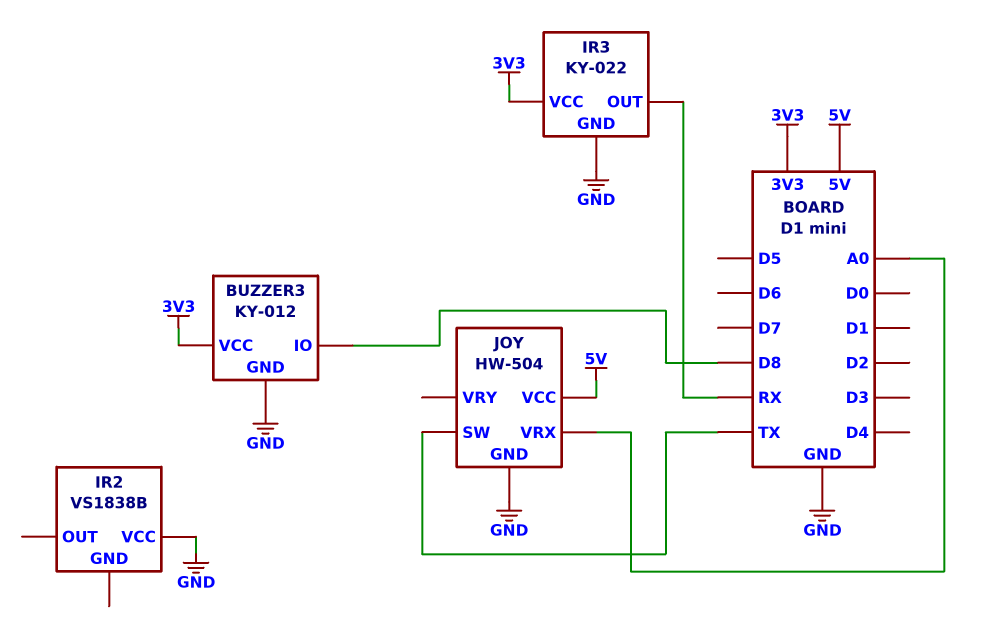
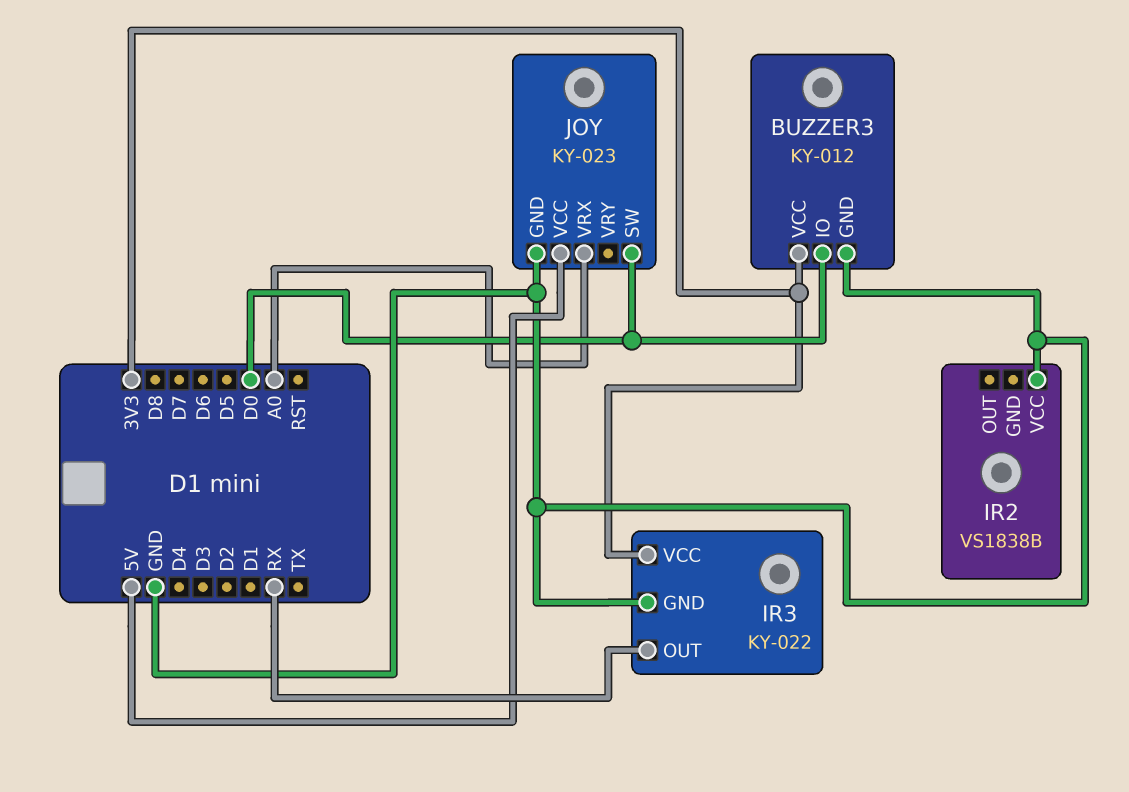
BUZZER3 pin IO: D8 -> D0
JOY: HW-504 -> KY-023
JOY pin SW: TX -> D0

